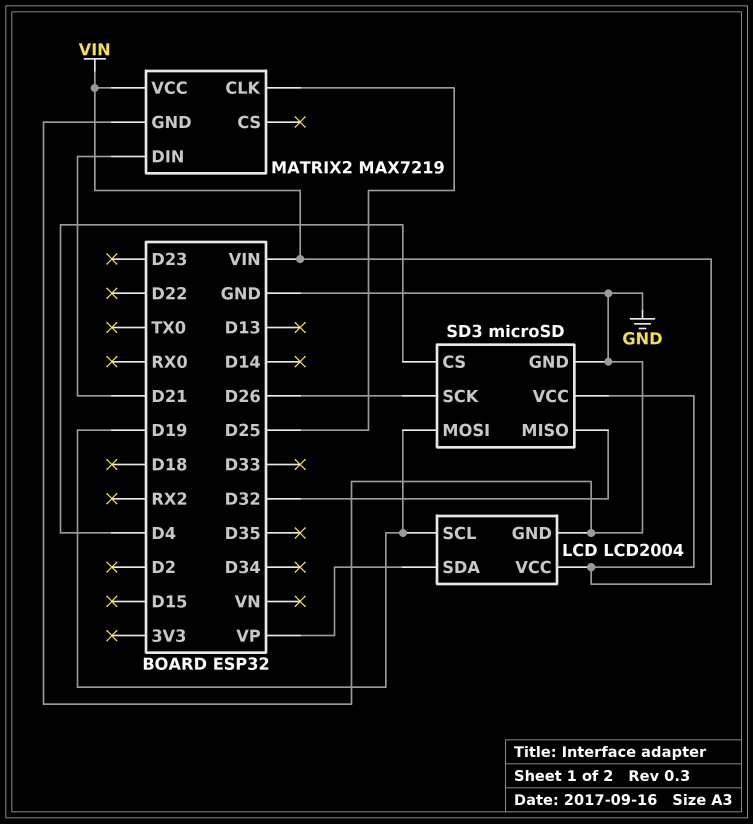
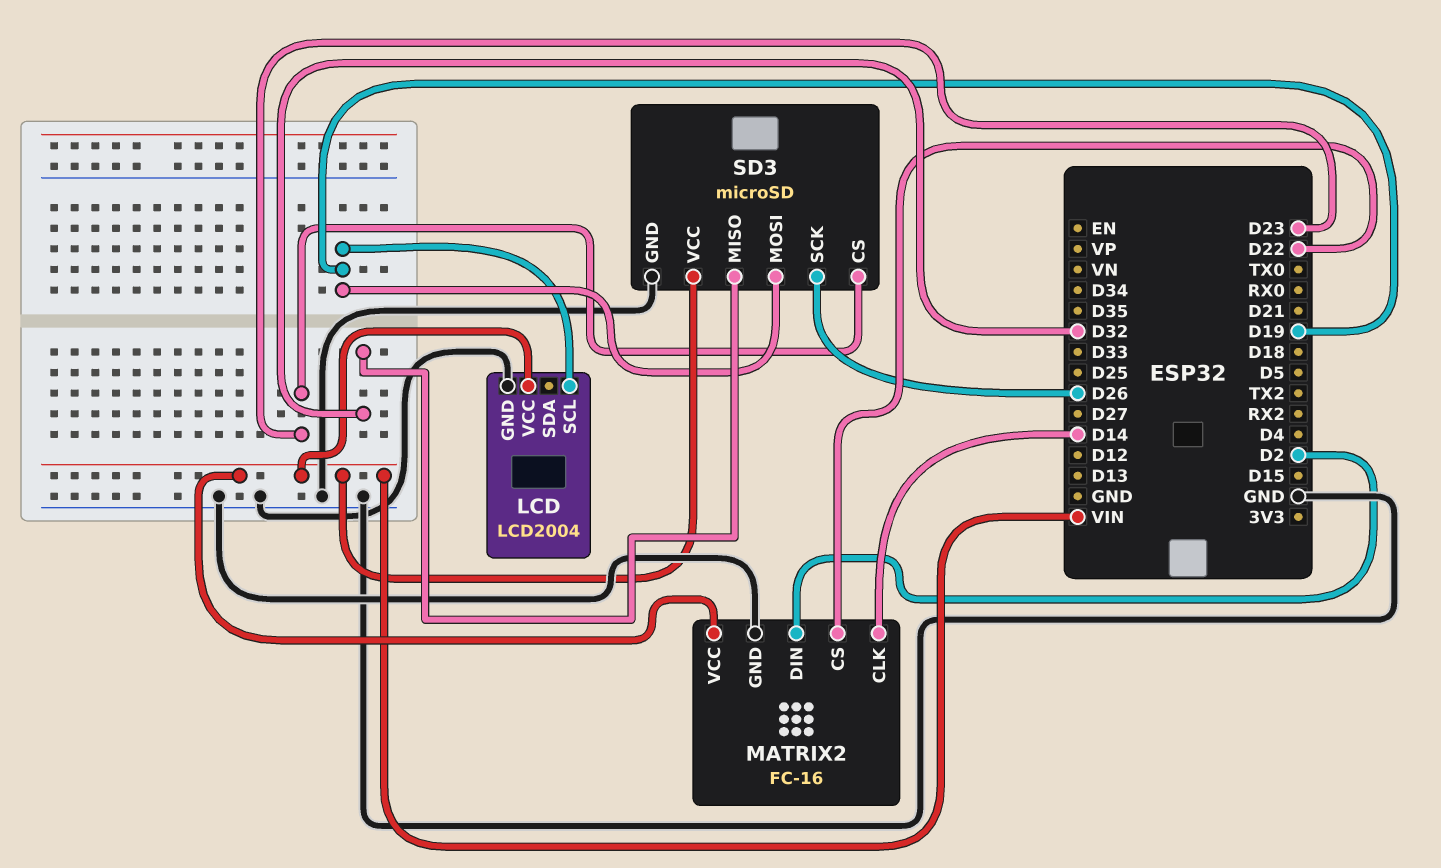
LCD pin SDA: VP -> none
MATRIX2: MAX7219 -> FC-16
MATRIX2 pin CLK: D25 -> D14
MATRIX2 pin CS: none -> D22
MATRIX2 pin DIN: D21 -> D2
SD3 pin CS: D4 -> D23

